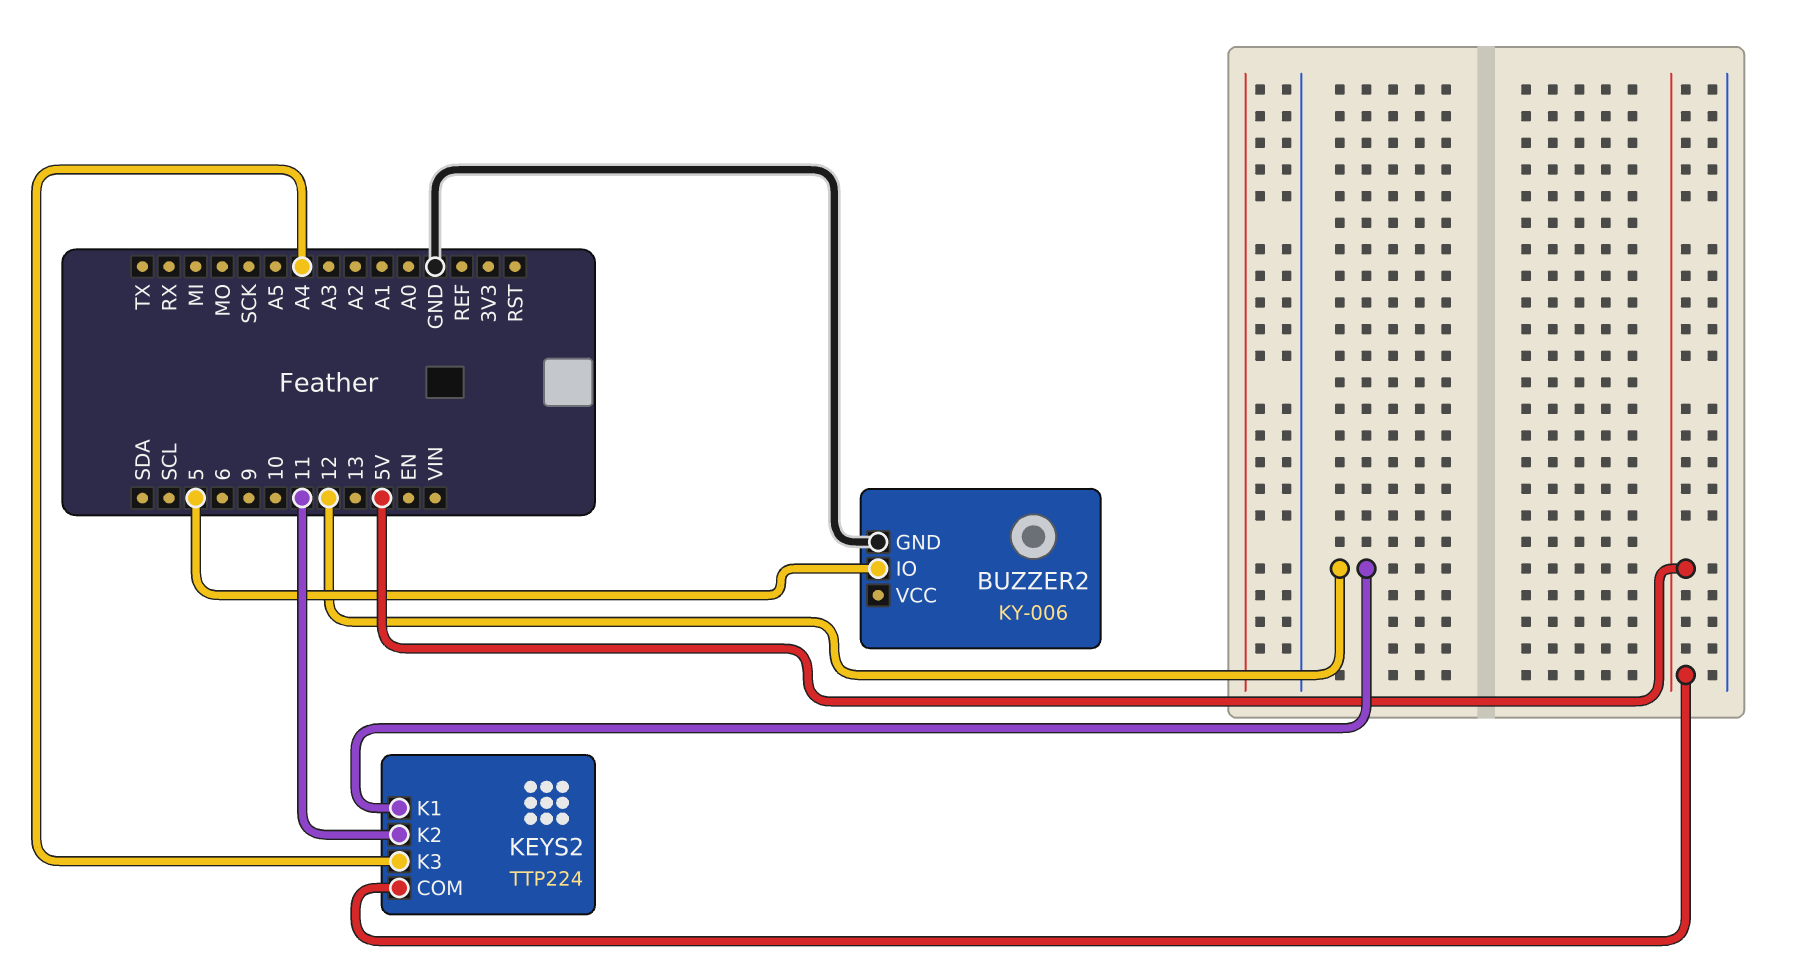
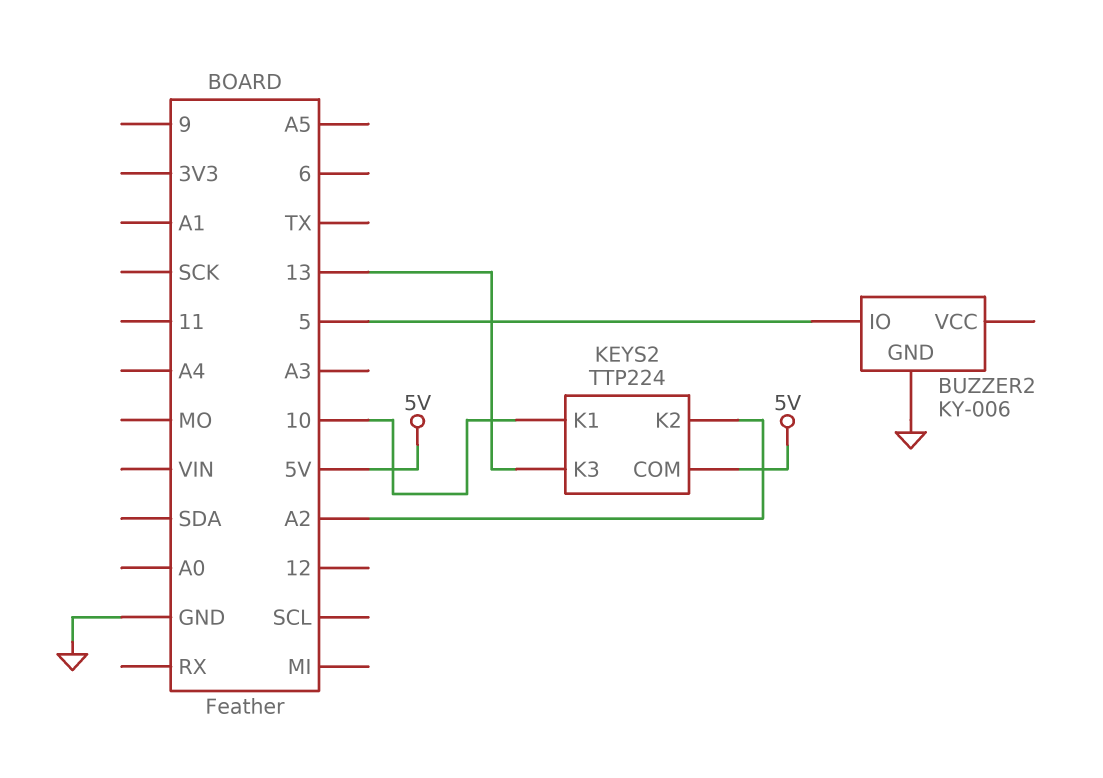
KEYS2 pin K1: 12 -> 10
KEYS2 pin K2: 11 -> A2
KEYS2 pin K3: A4 -> 13

